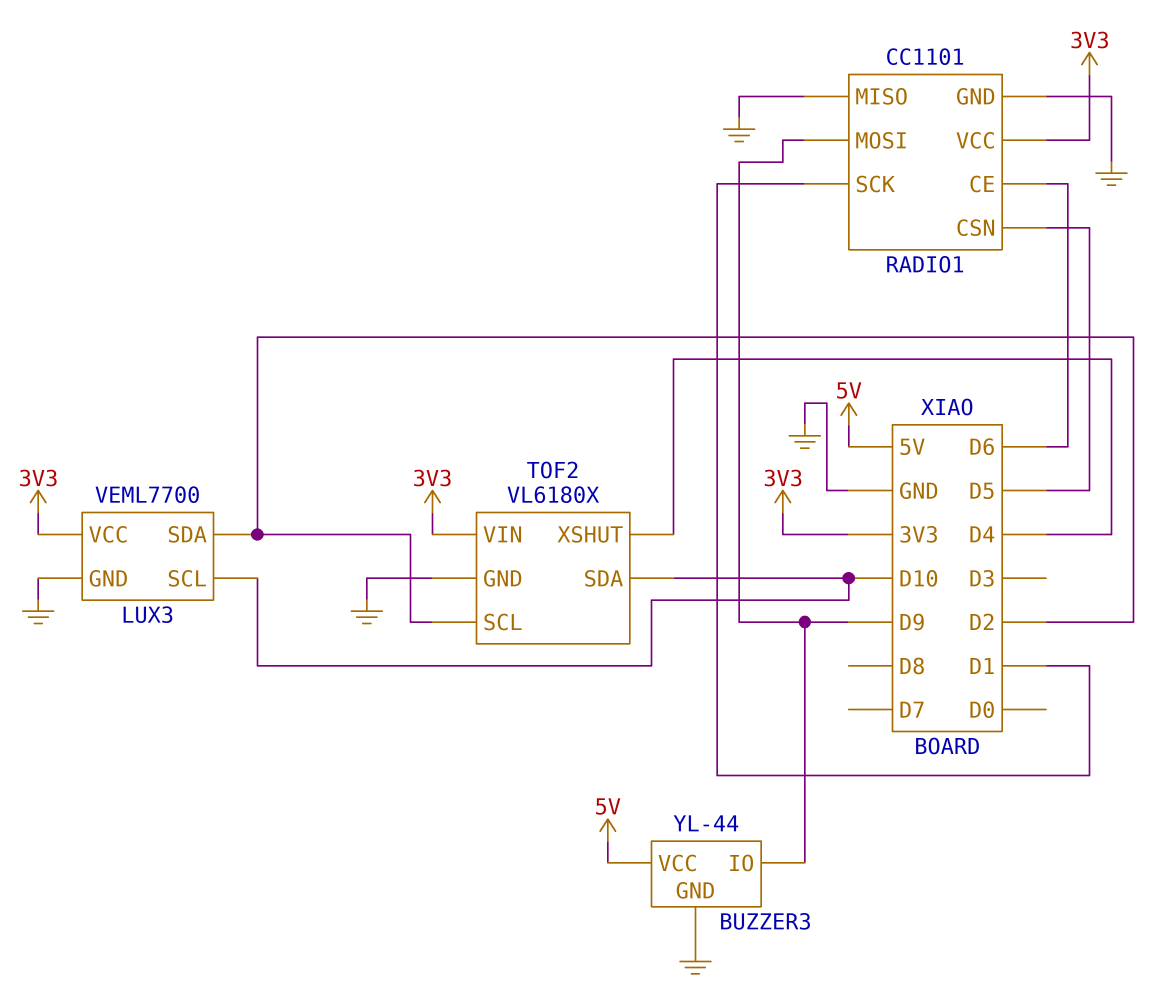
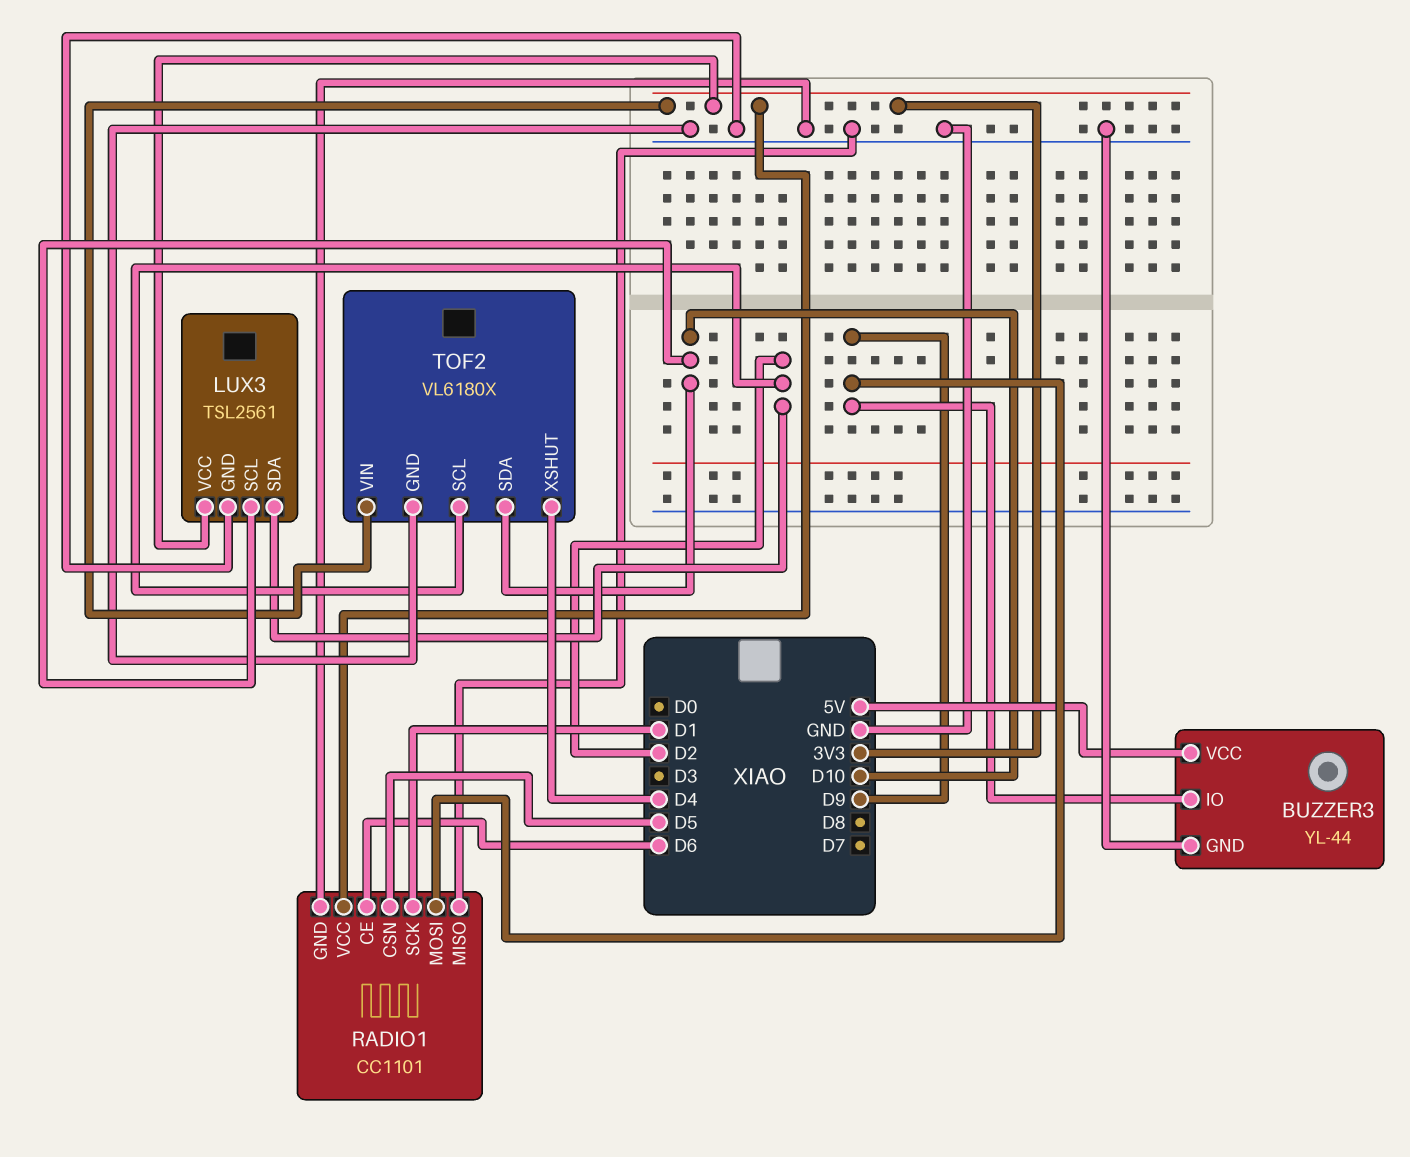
LUX3: VEML7700 -> TSL2561

